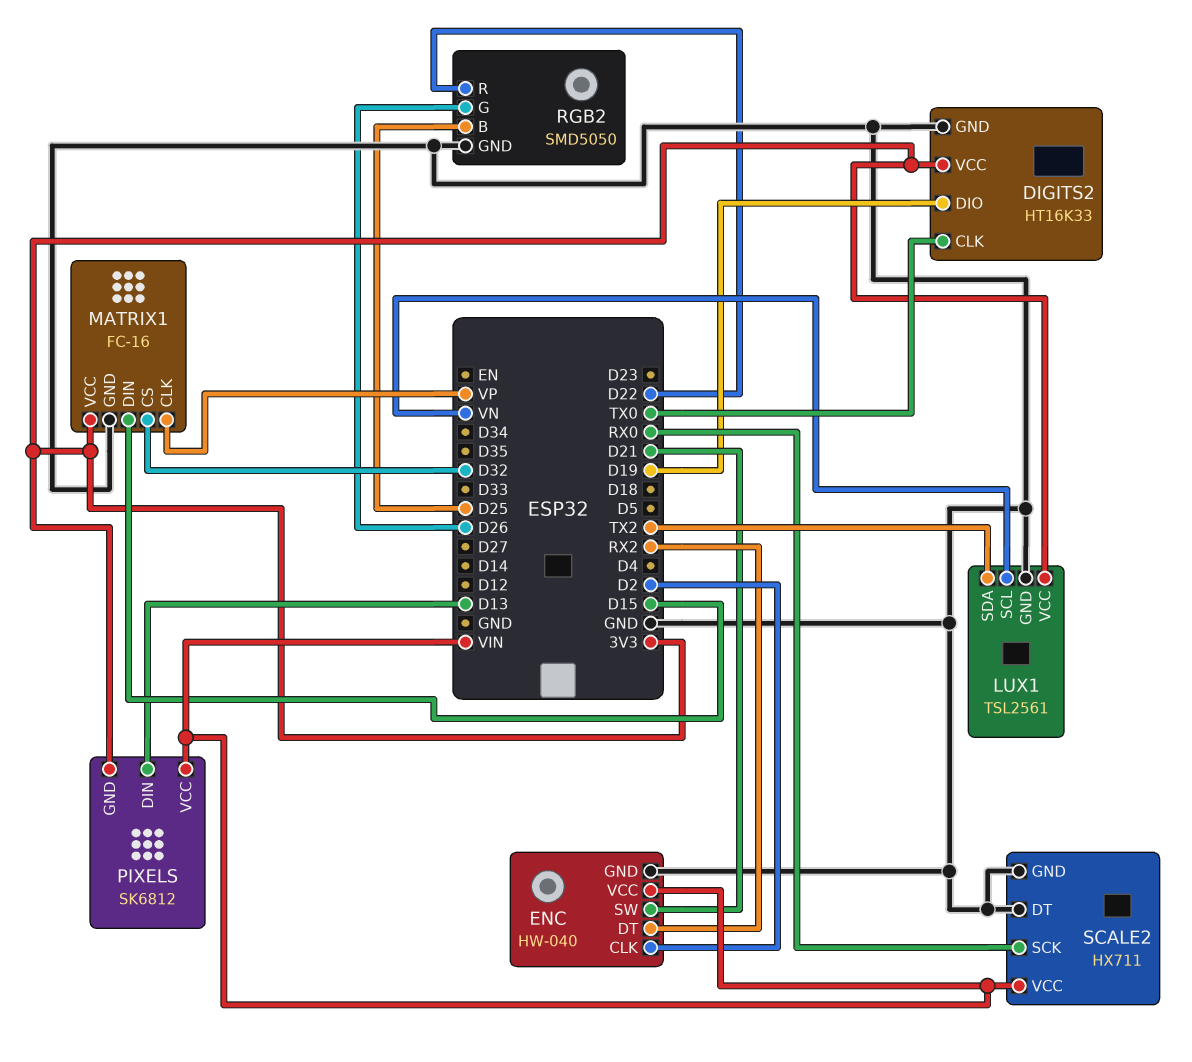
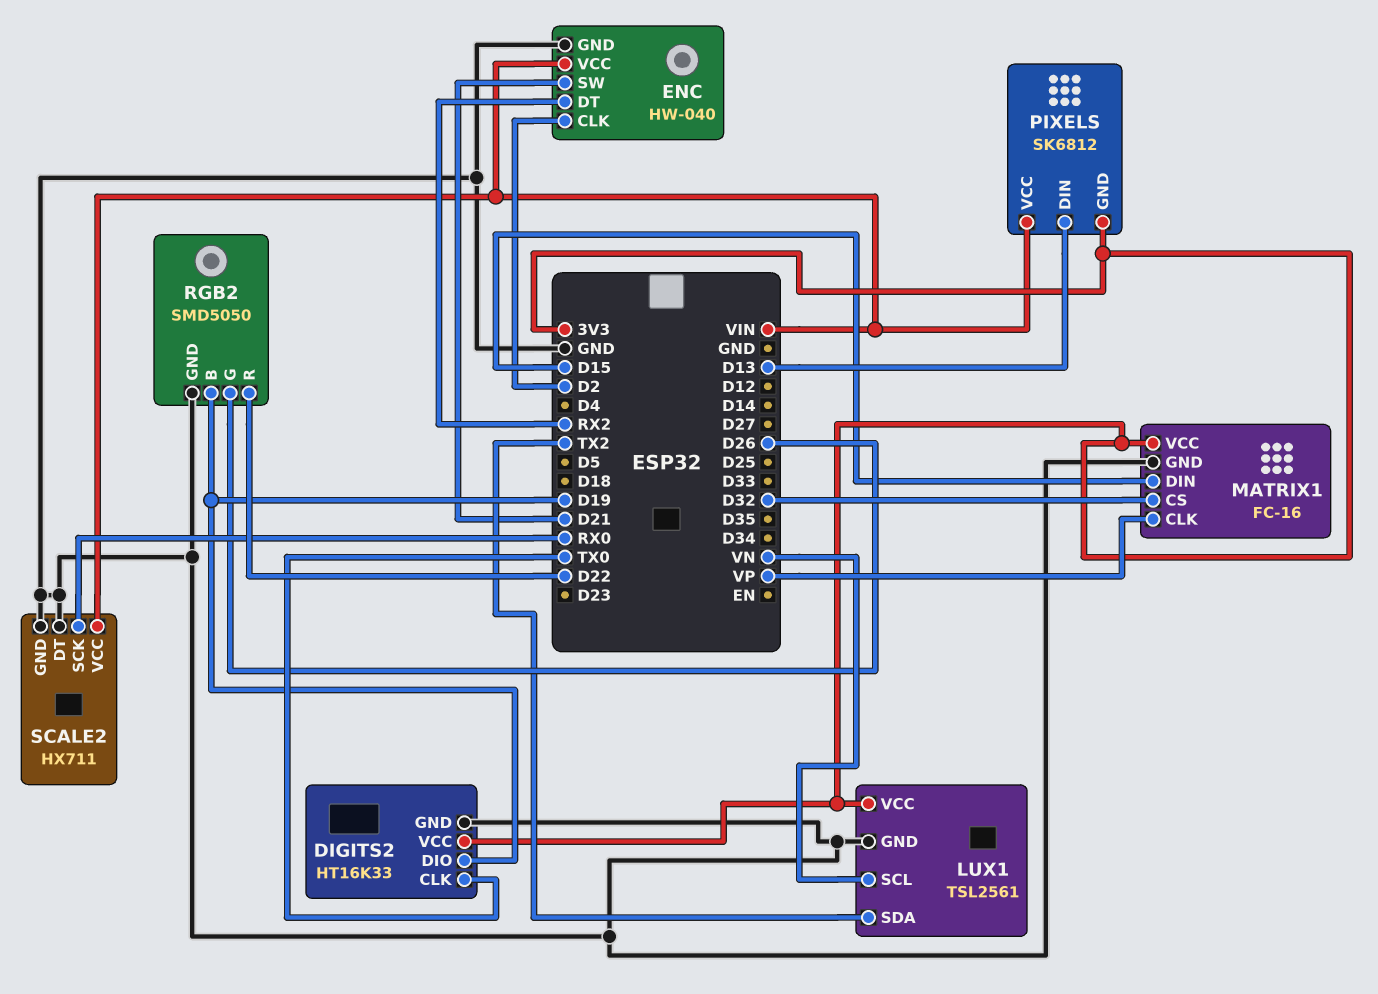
RGB2 pin B: D25 -> D19

